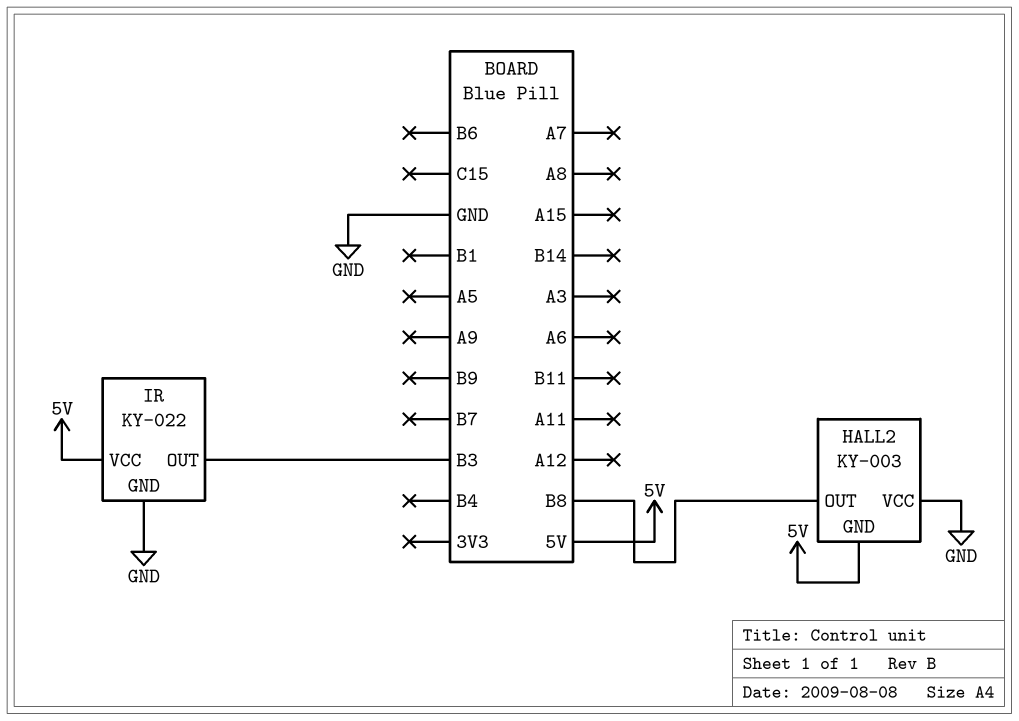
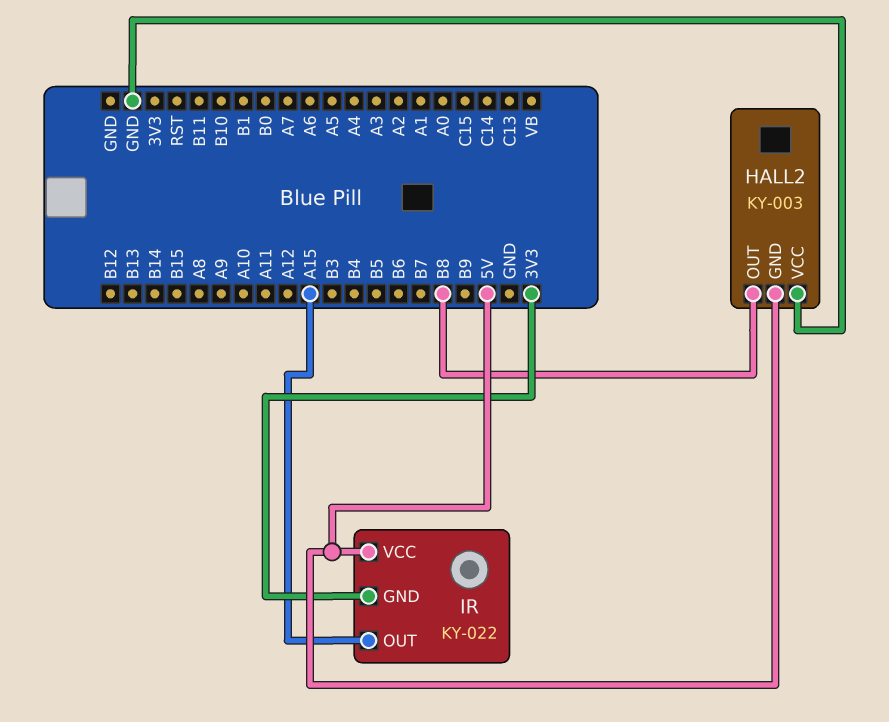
IR pin GND: GND -> 3V3
IR pin OUT: B3 -> A15

